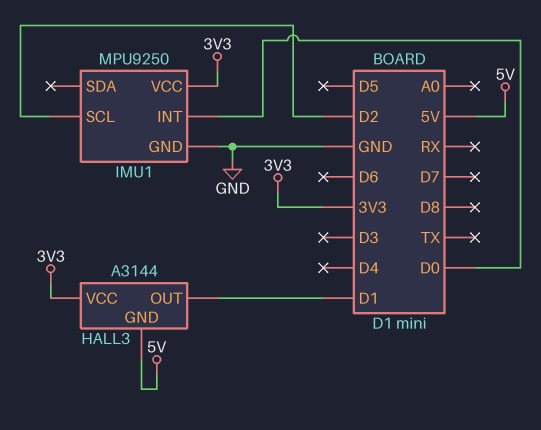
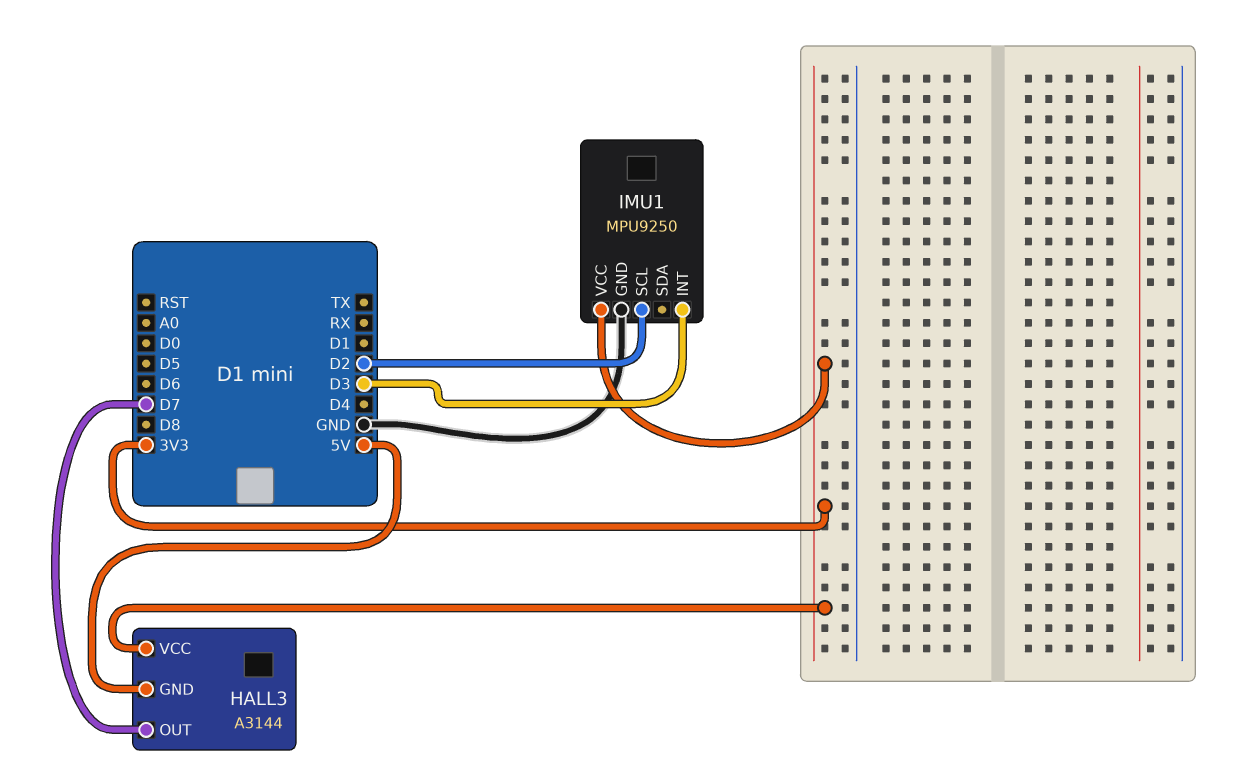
HALL3 pin OUT: D1 -> D7
IMU1 pin INT: D0 -> D3

